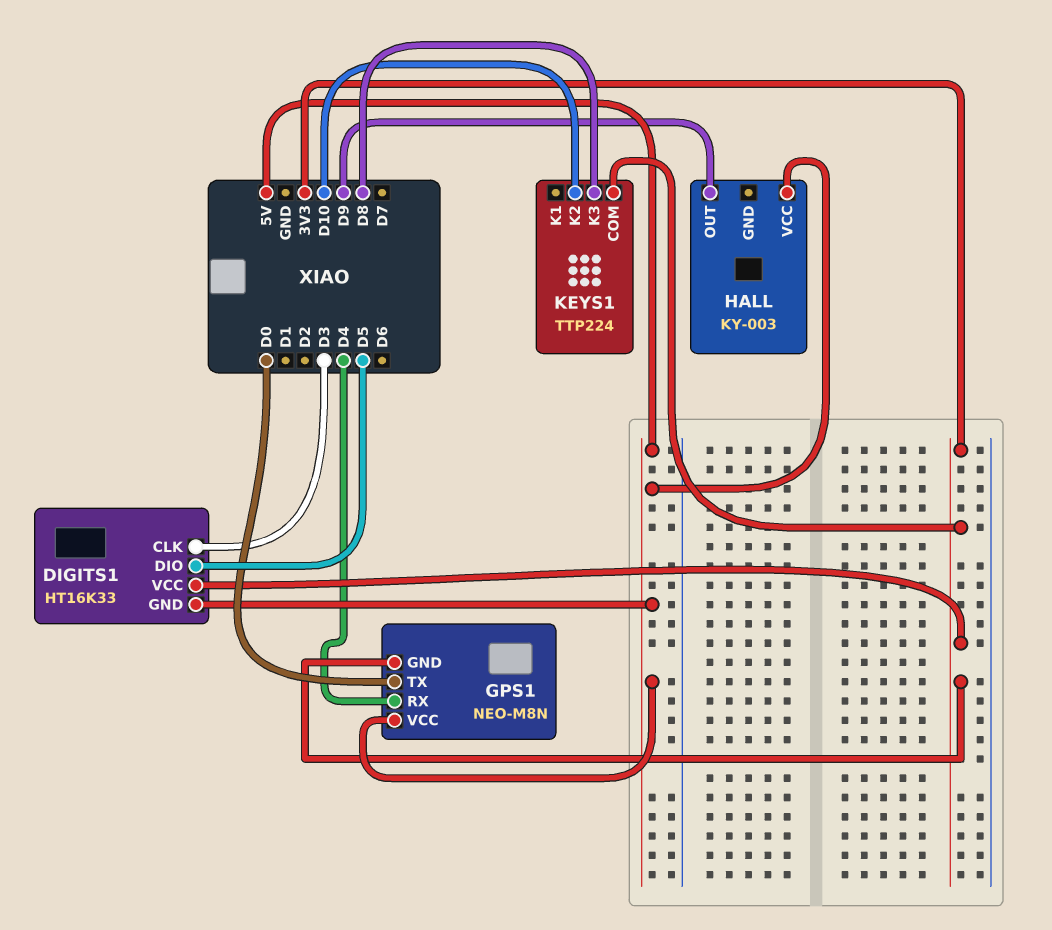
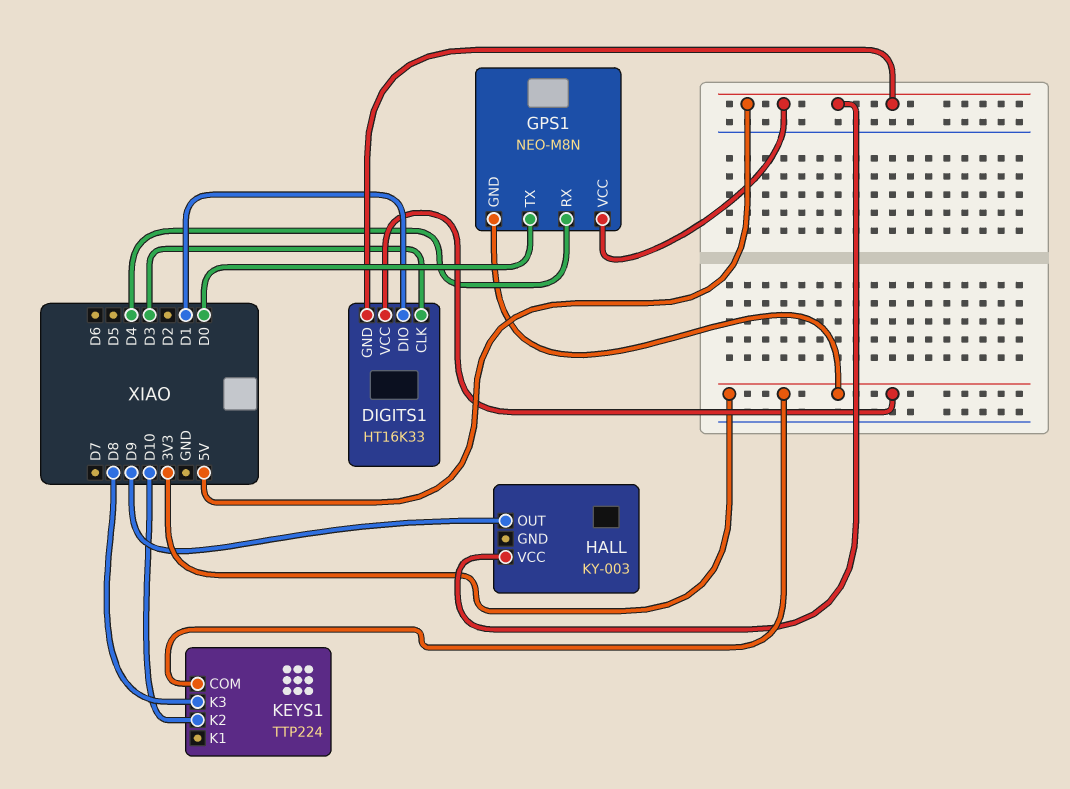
DIGITS1 pin DIO: D5 -> D1

